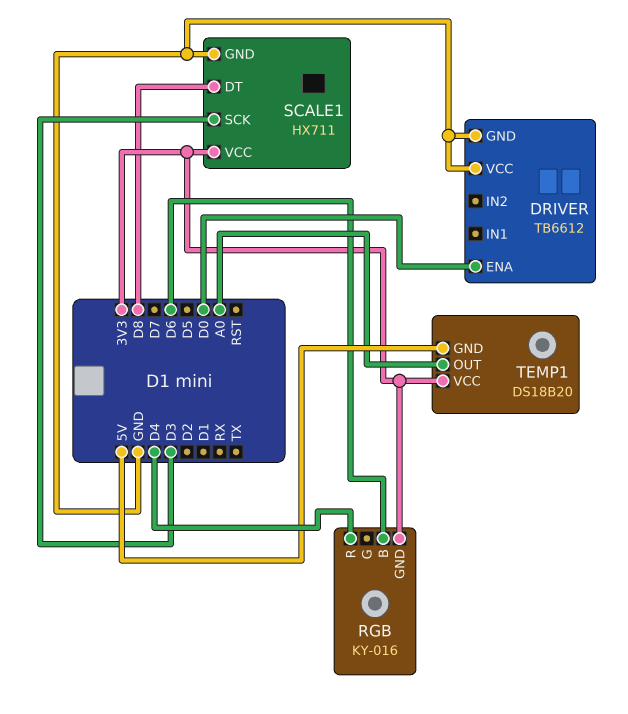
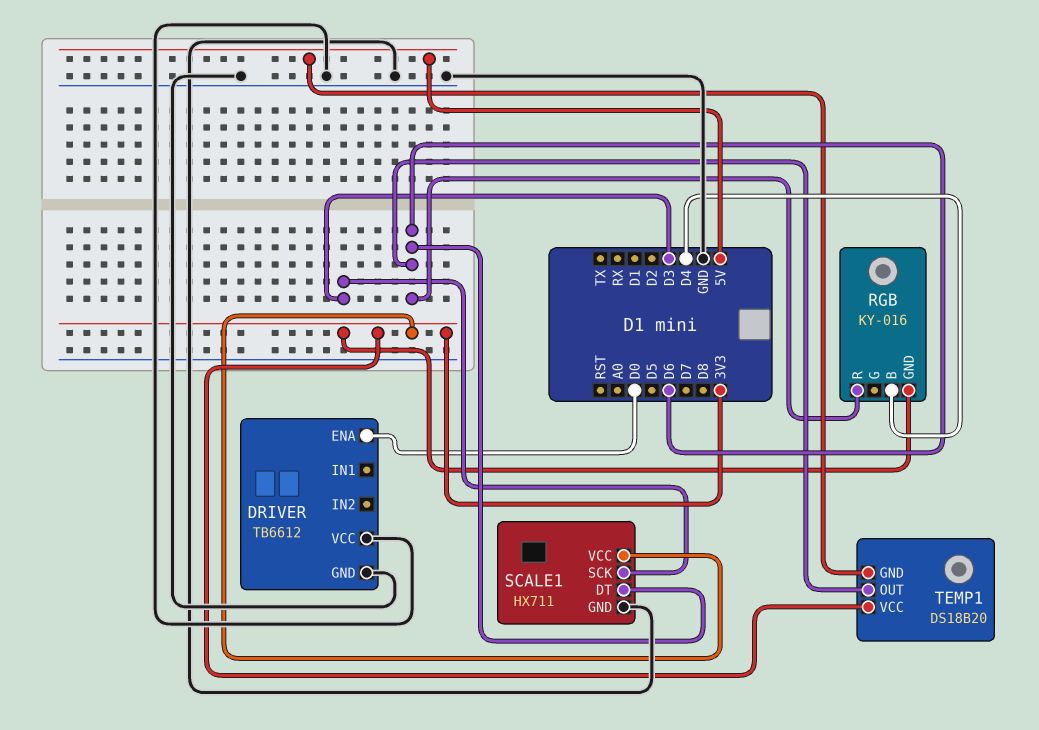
RGB pin B: D6 -> D4
RGB pin R: D4 -> D6
SCALE1 pin DT: D8 -> D6
TEMP1 pin OUT: A0 -> D6

